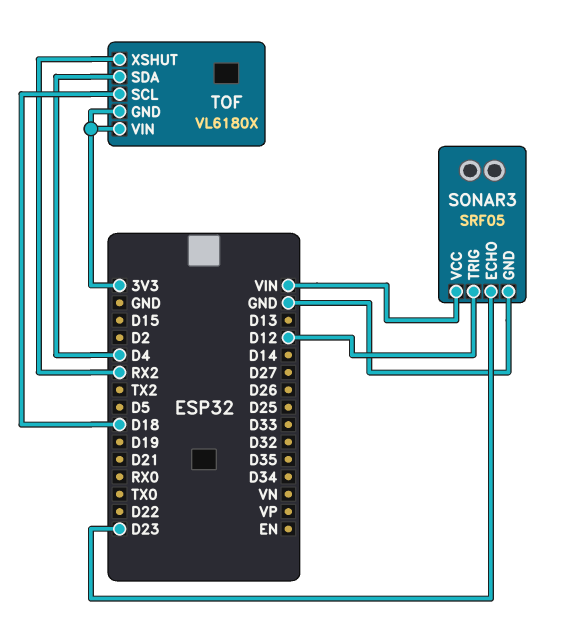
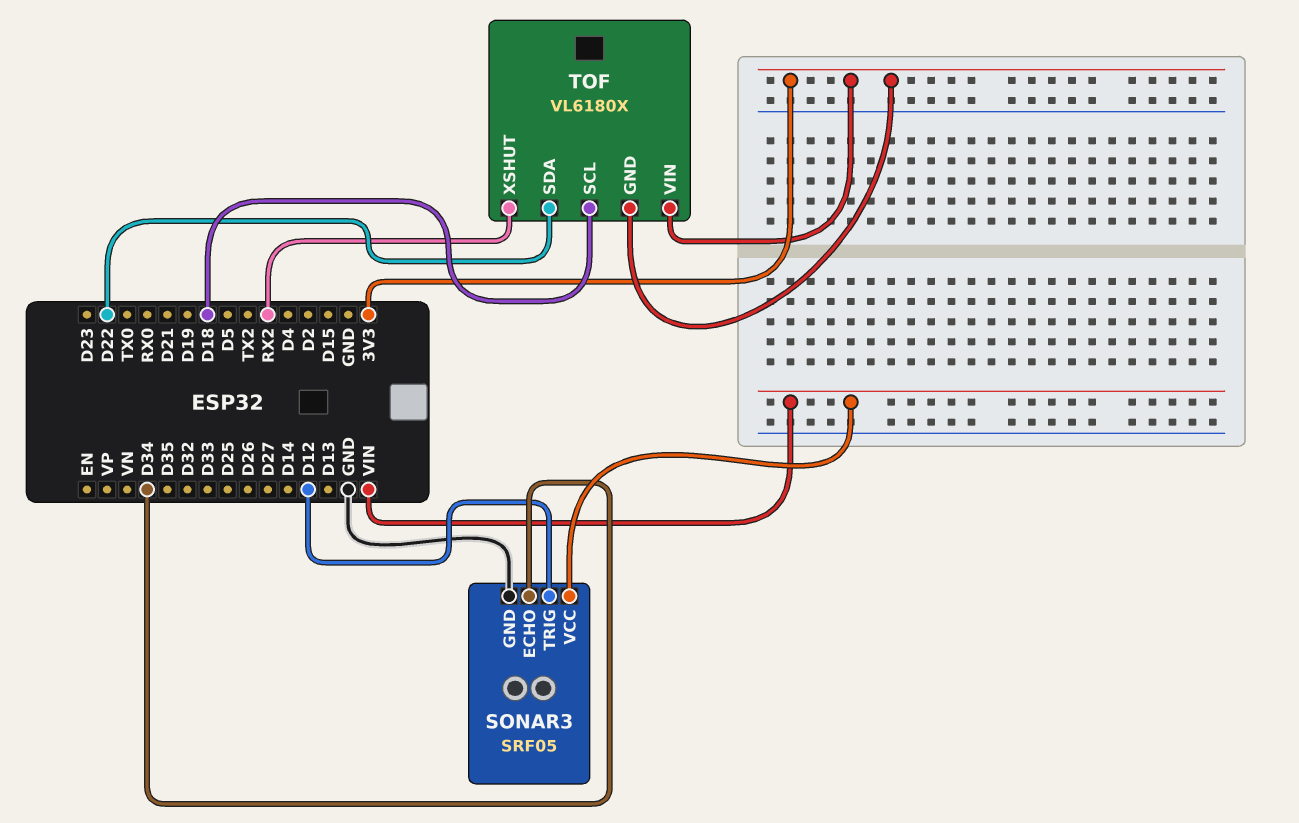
SONAR3 pin ECHO: D23 -> D34
TOF pin SDA: D4 -> D22

